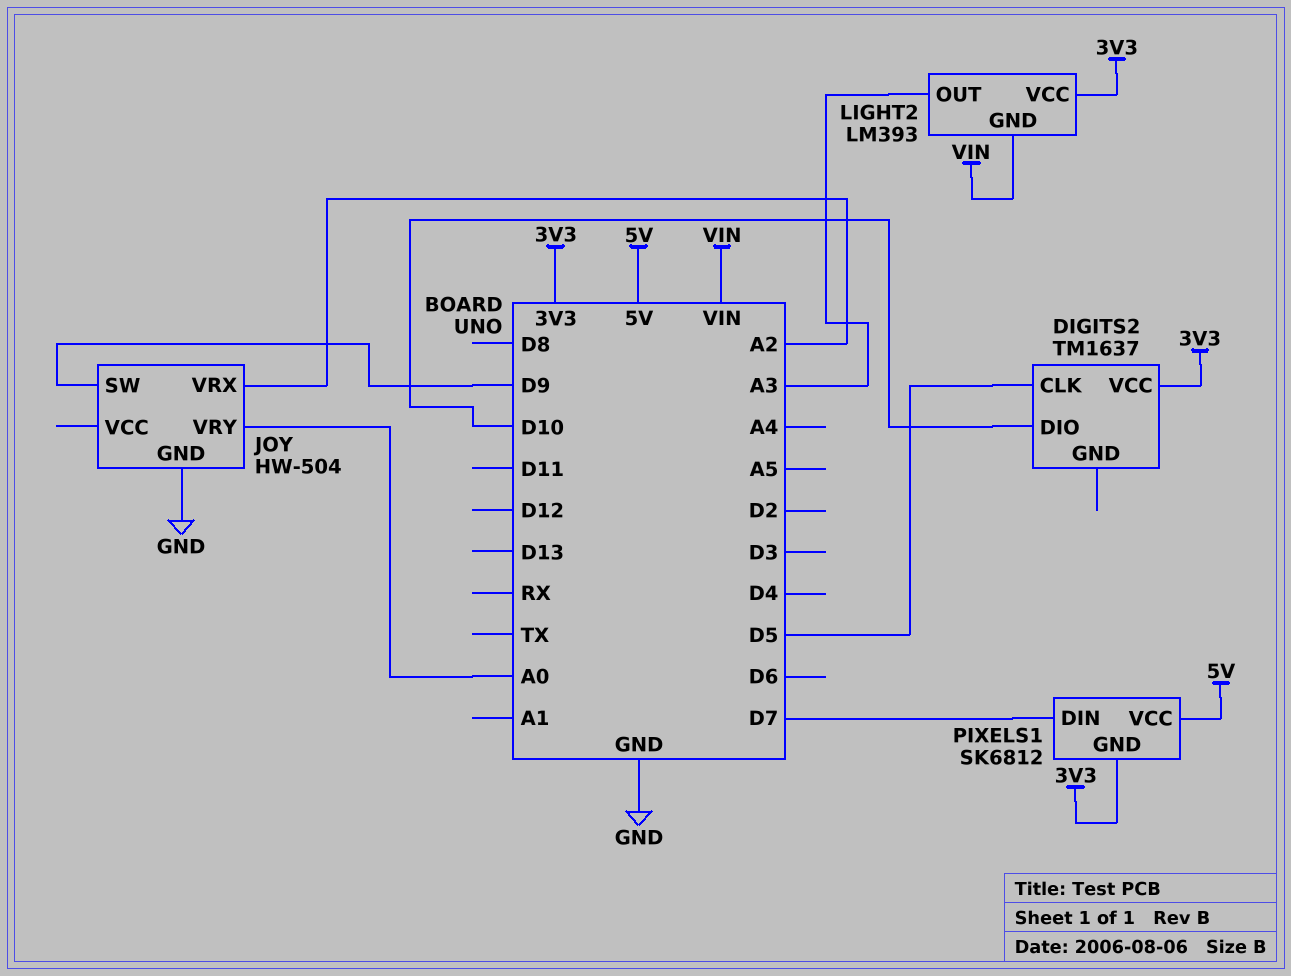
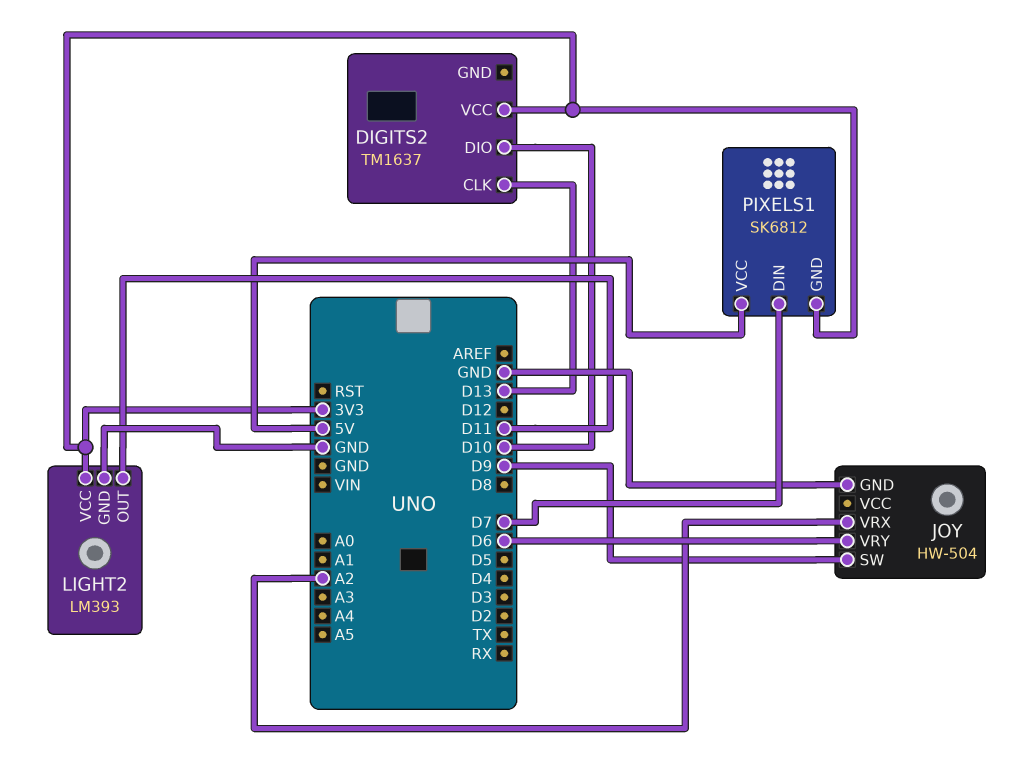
DIGITS2 pin CLK: D5 -> D13
JOY pin VRY: A0 -> D6
LIGHT2 pin GND: VIN -> GND
LIGHT2 pin OUT: A3 -> D11

